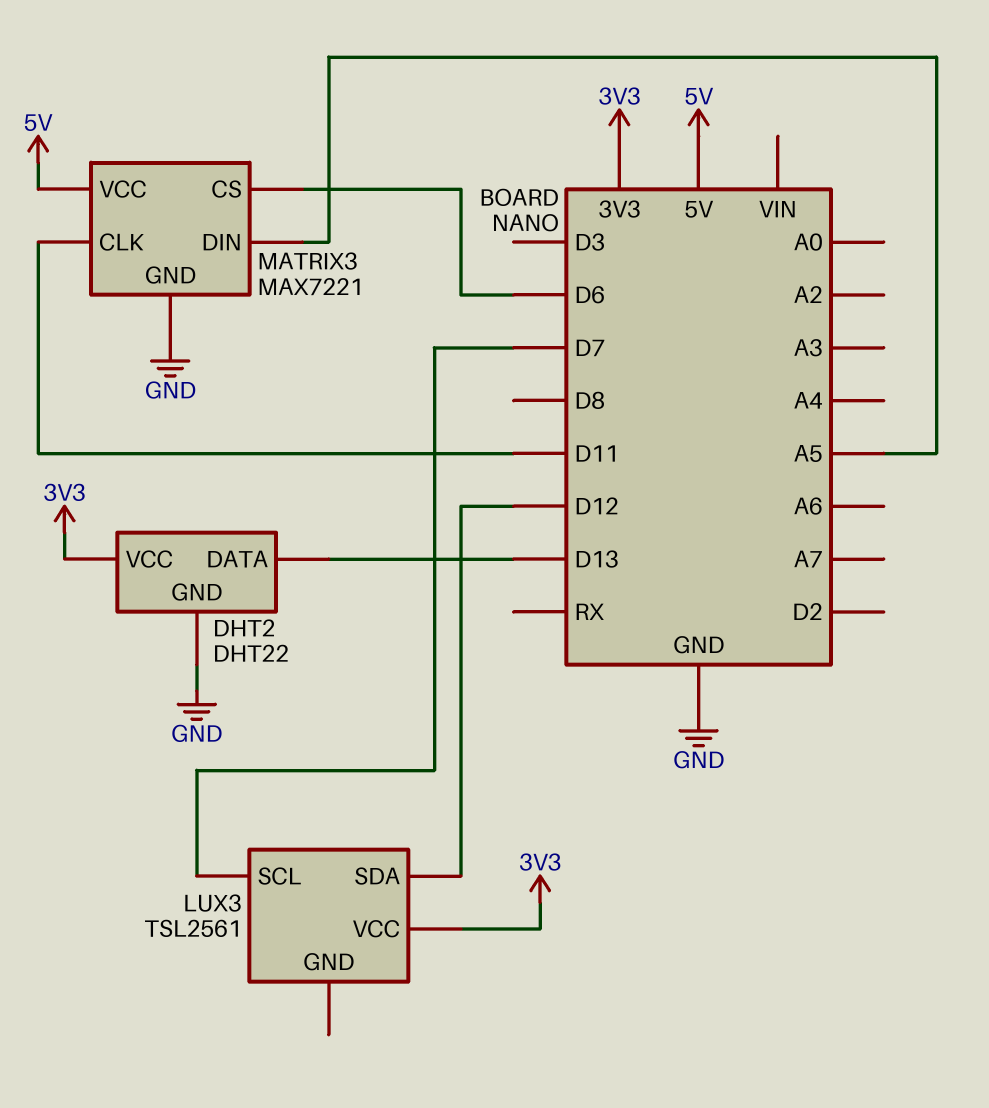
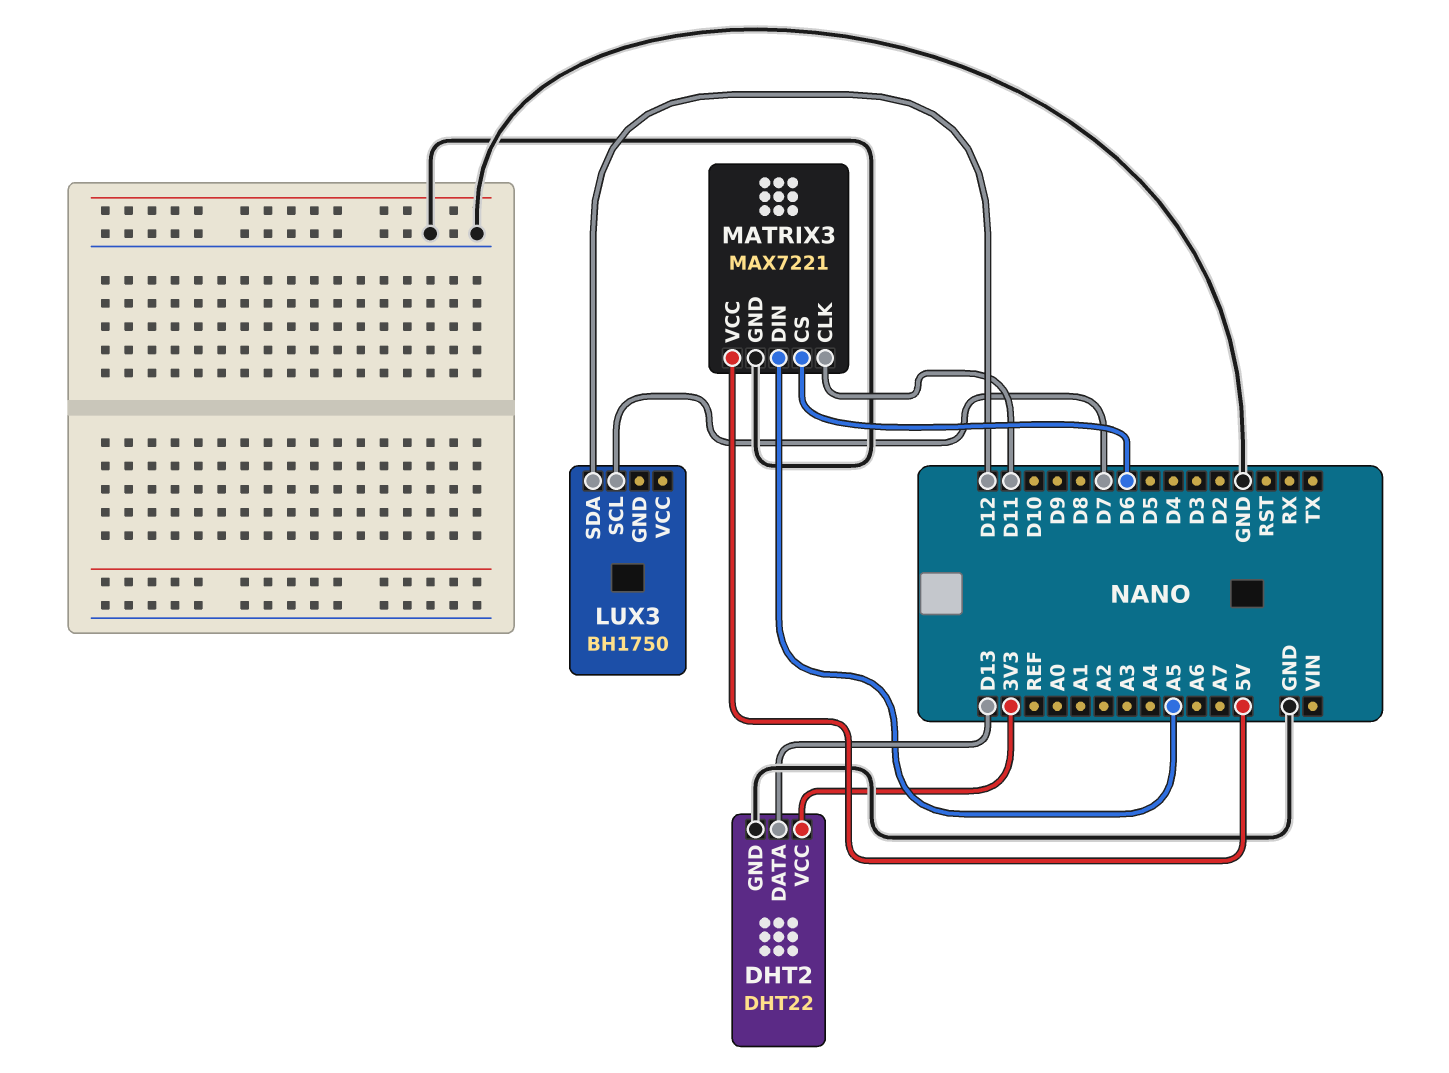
LUX3: TSL2561 -> BH1750
LUX3 pin VCC: 3V3 -> none

